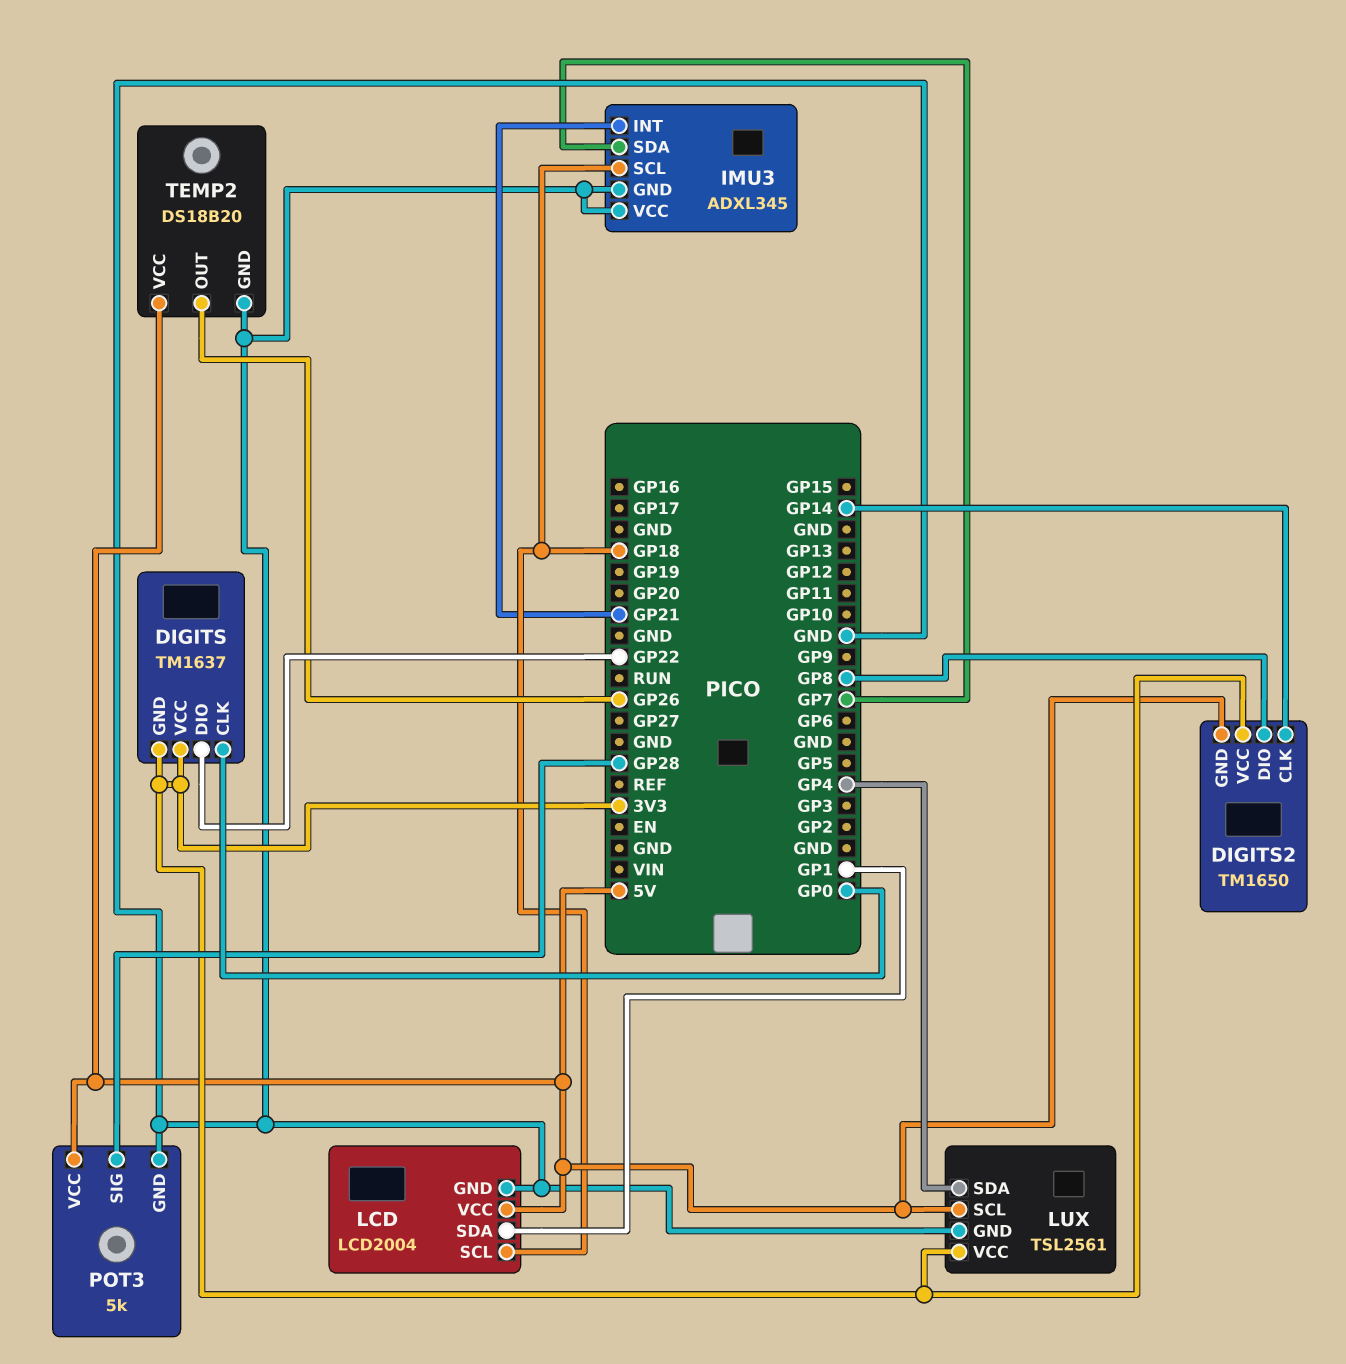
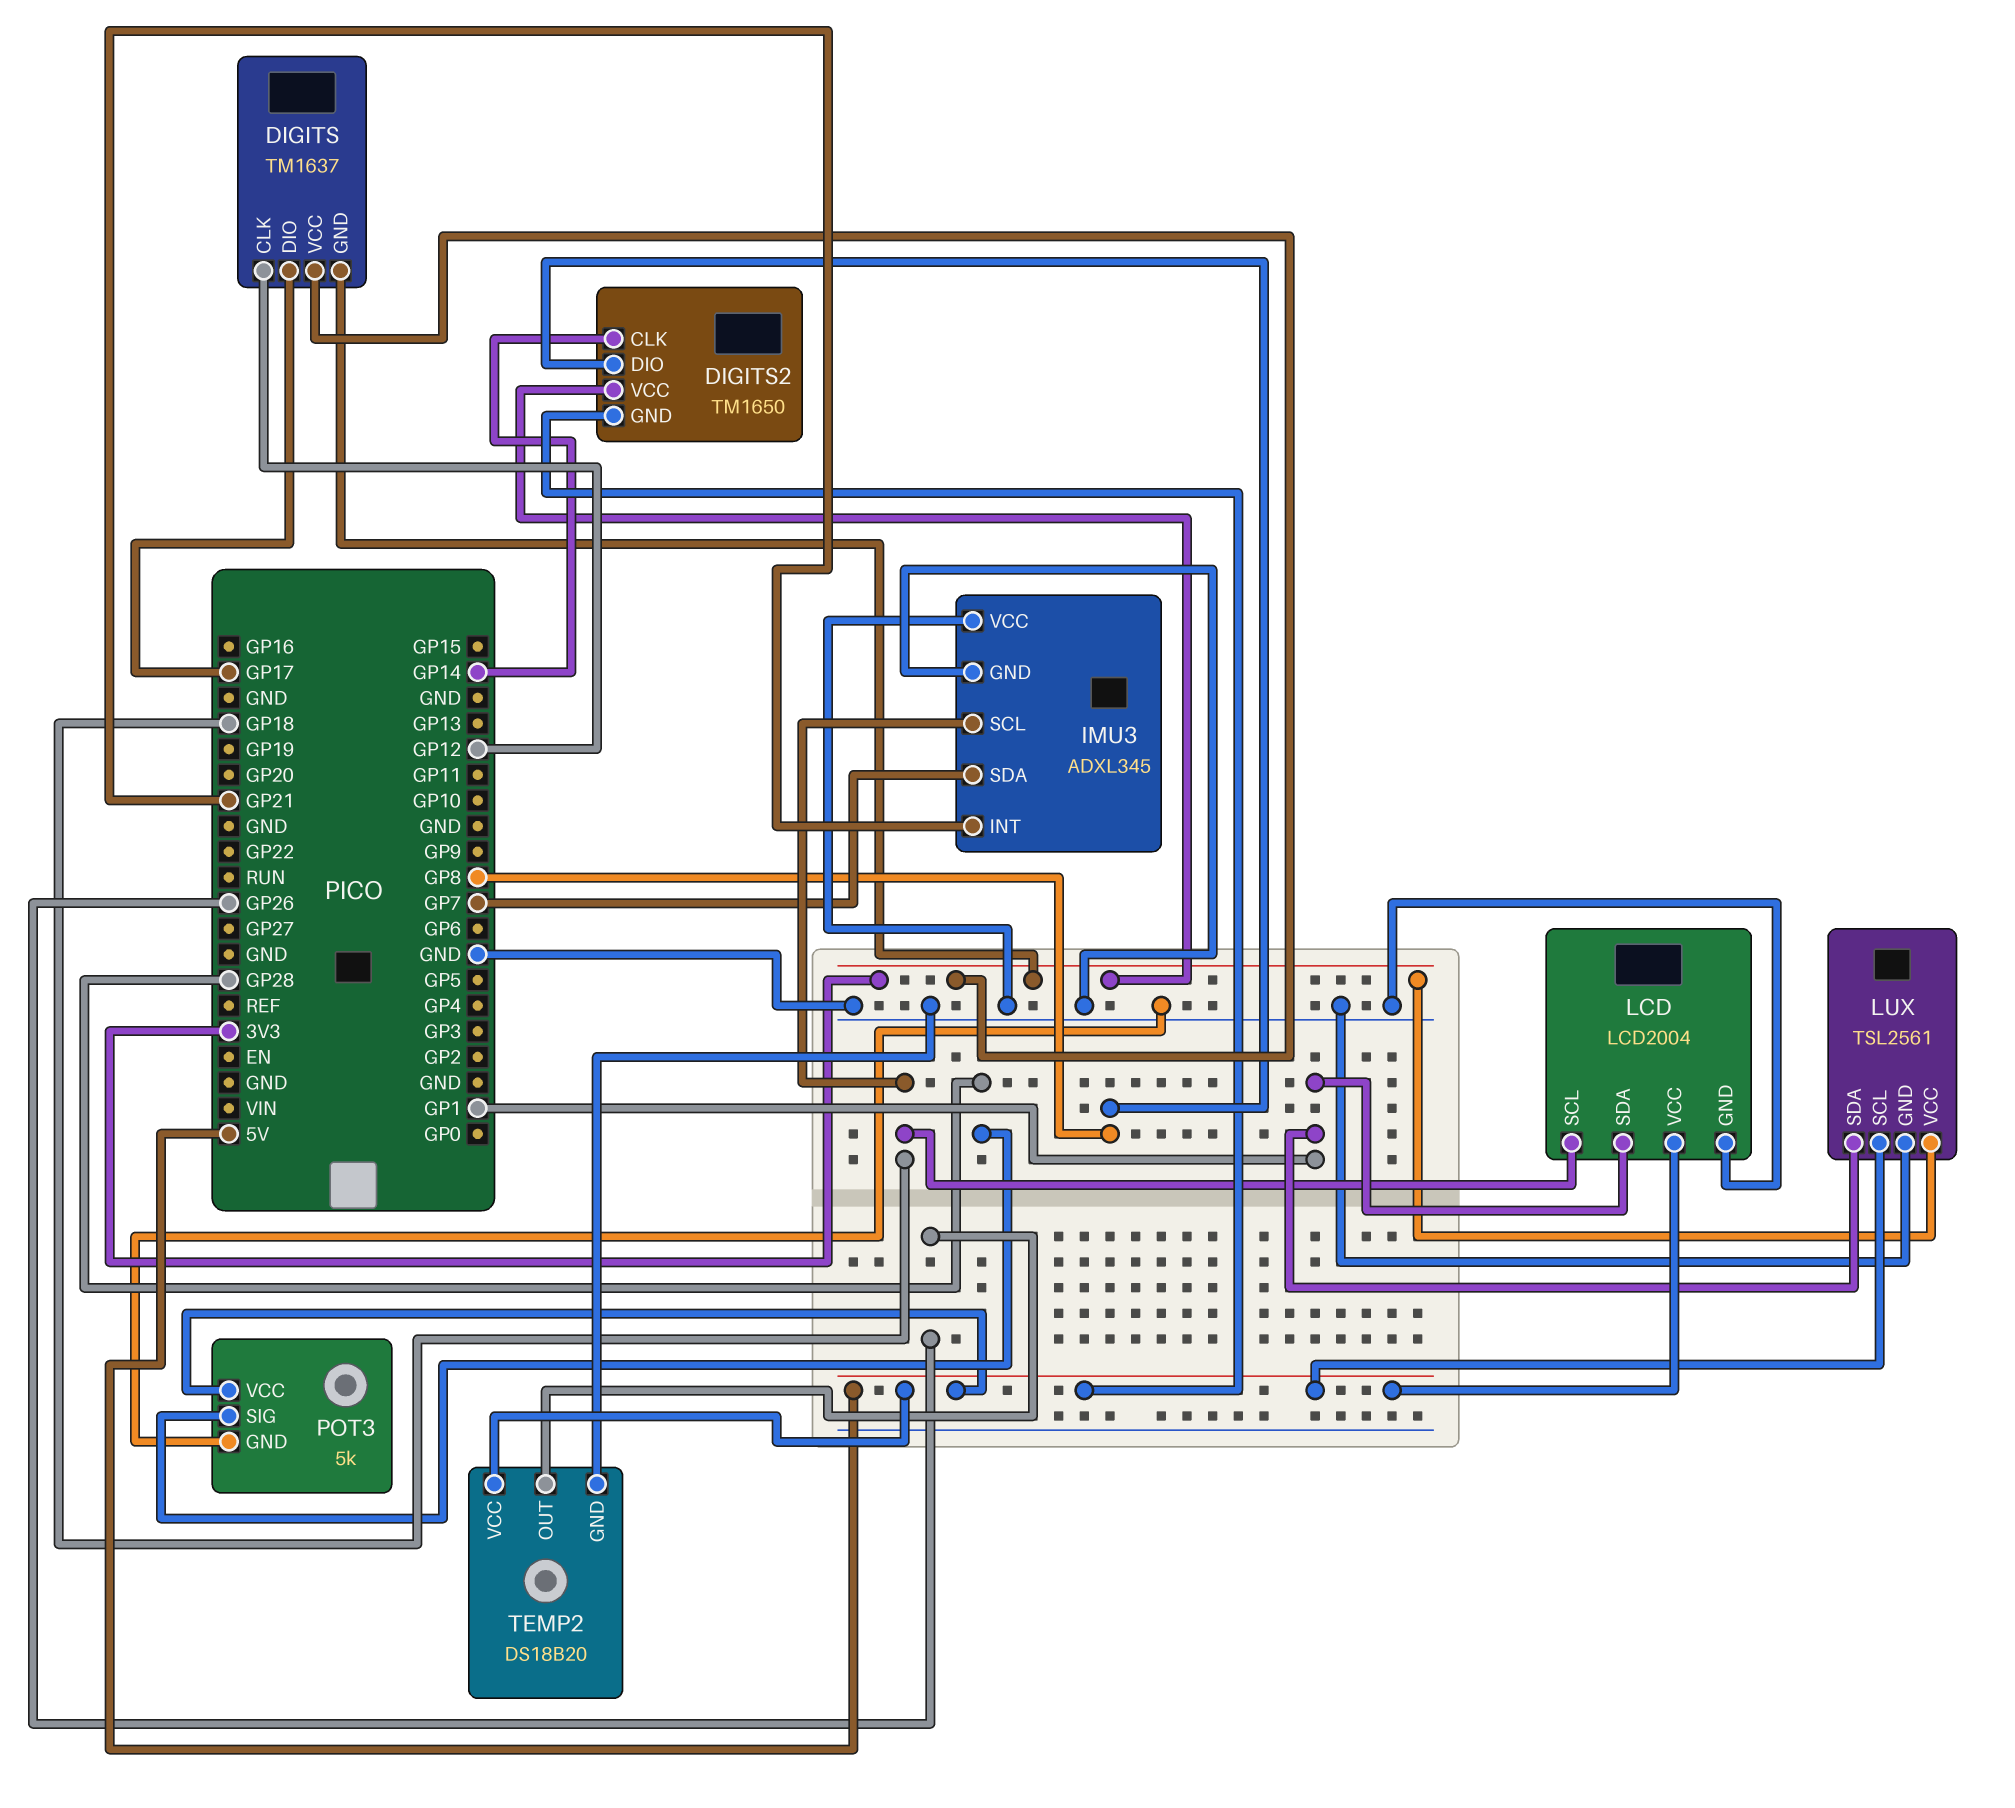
DIGITS pin CLK: GP0 -> GP12
DIGITS pin DIO: GP22 -> GP17
LUX pin SDA: GP4 -> GP1

